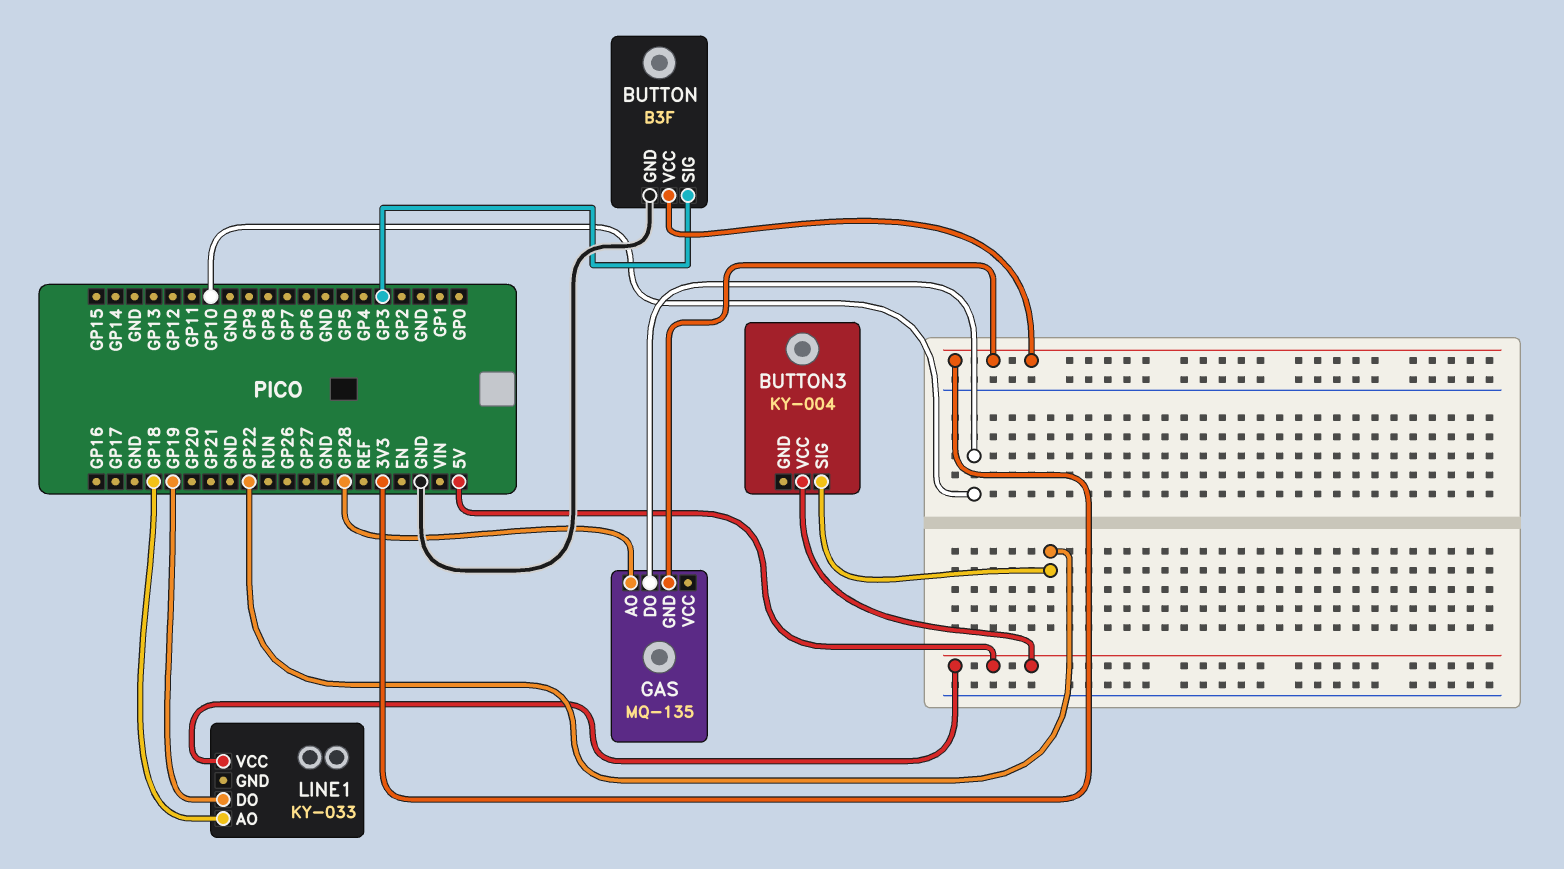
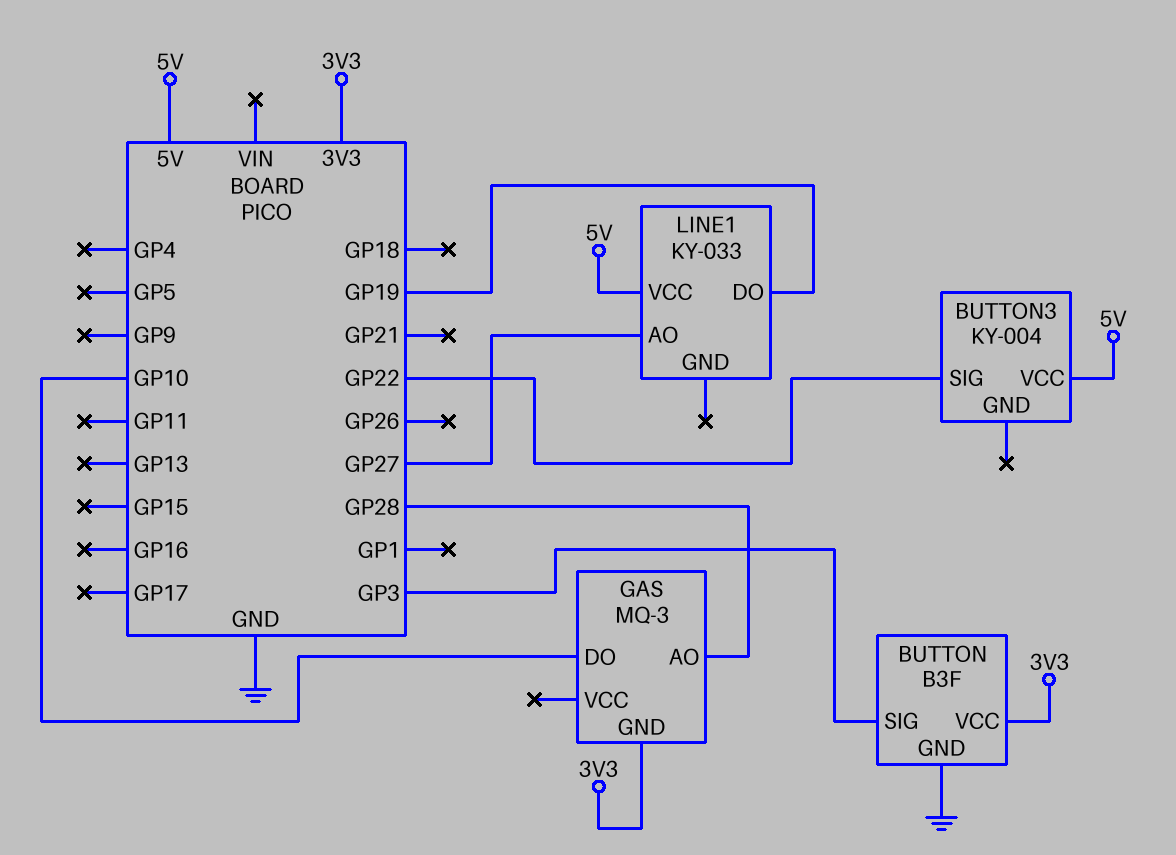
GAS: MQ-135 -> MQ-3
LINE1 pin AO: GP18 -> GP27

